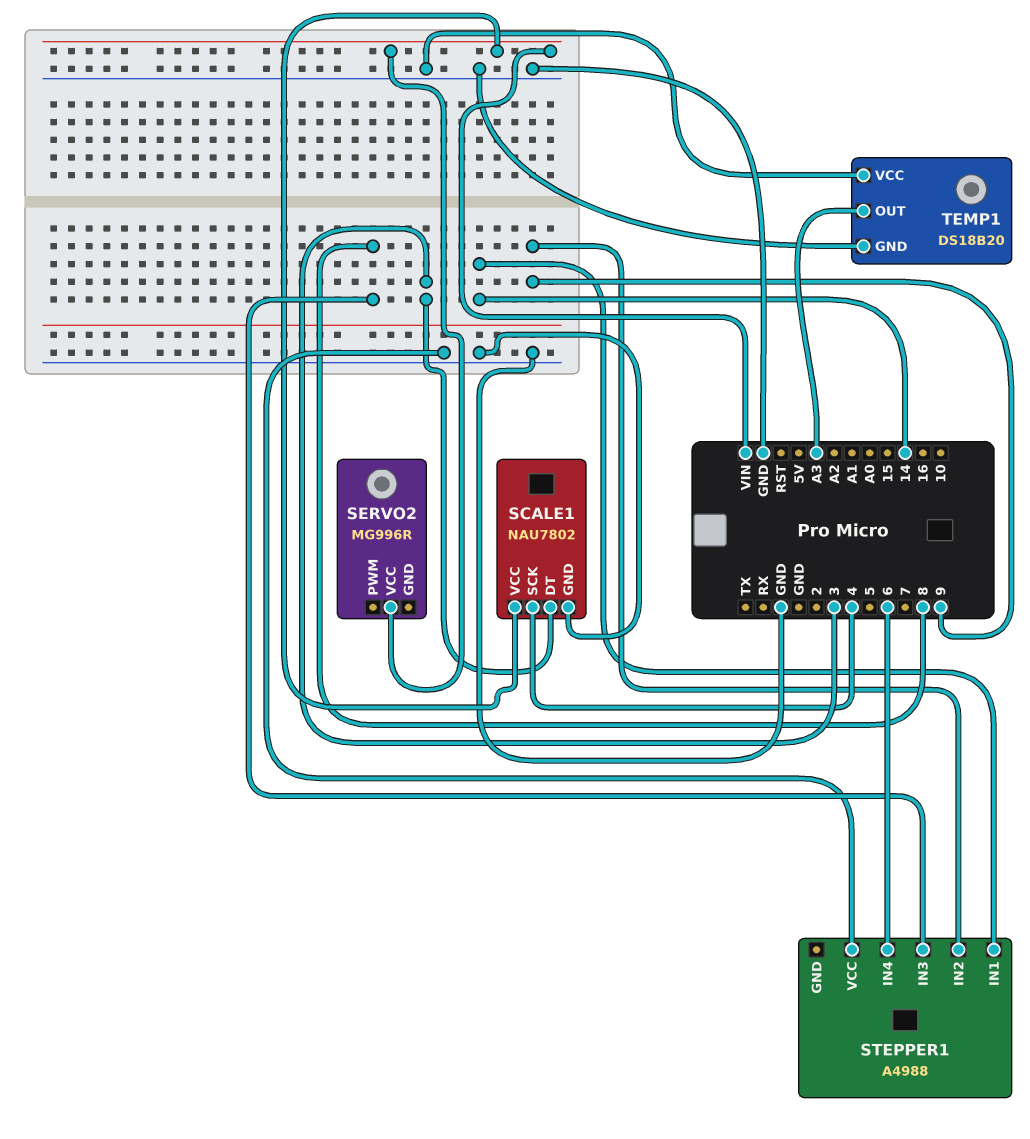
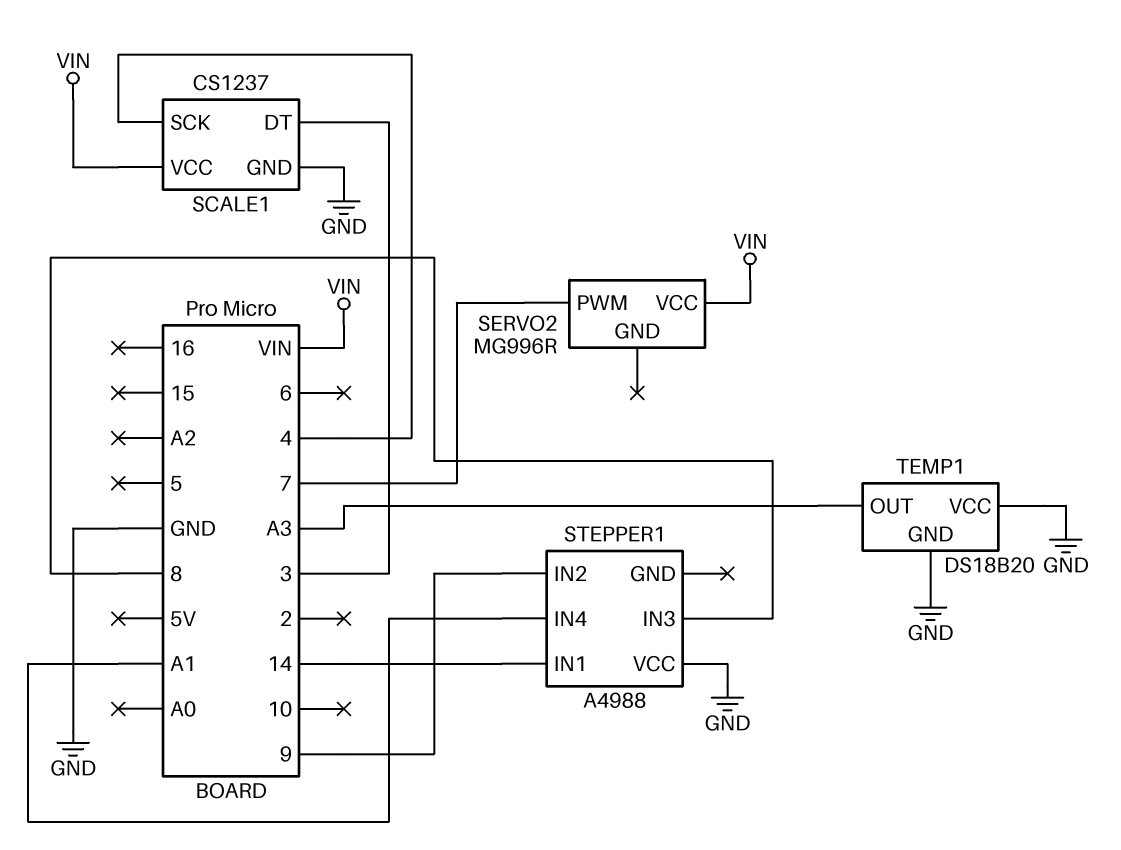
SCALE1: NAU7802 -> CS1237
SERVO2 pin PWM: none -> 7
STEPPER1 pin IN4: 6 -> A1

